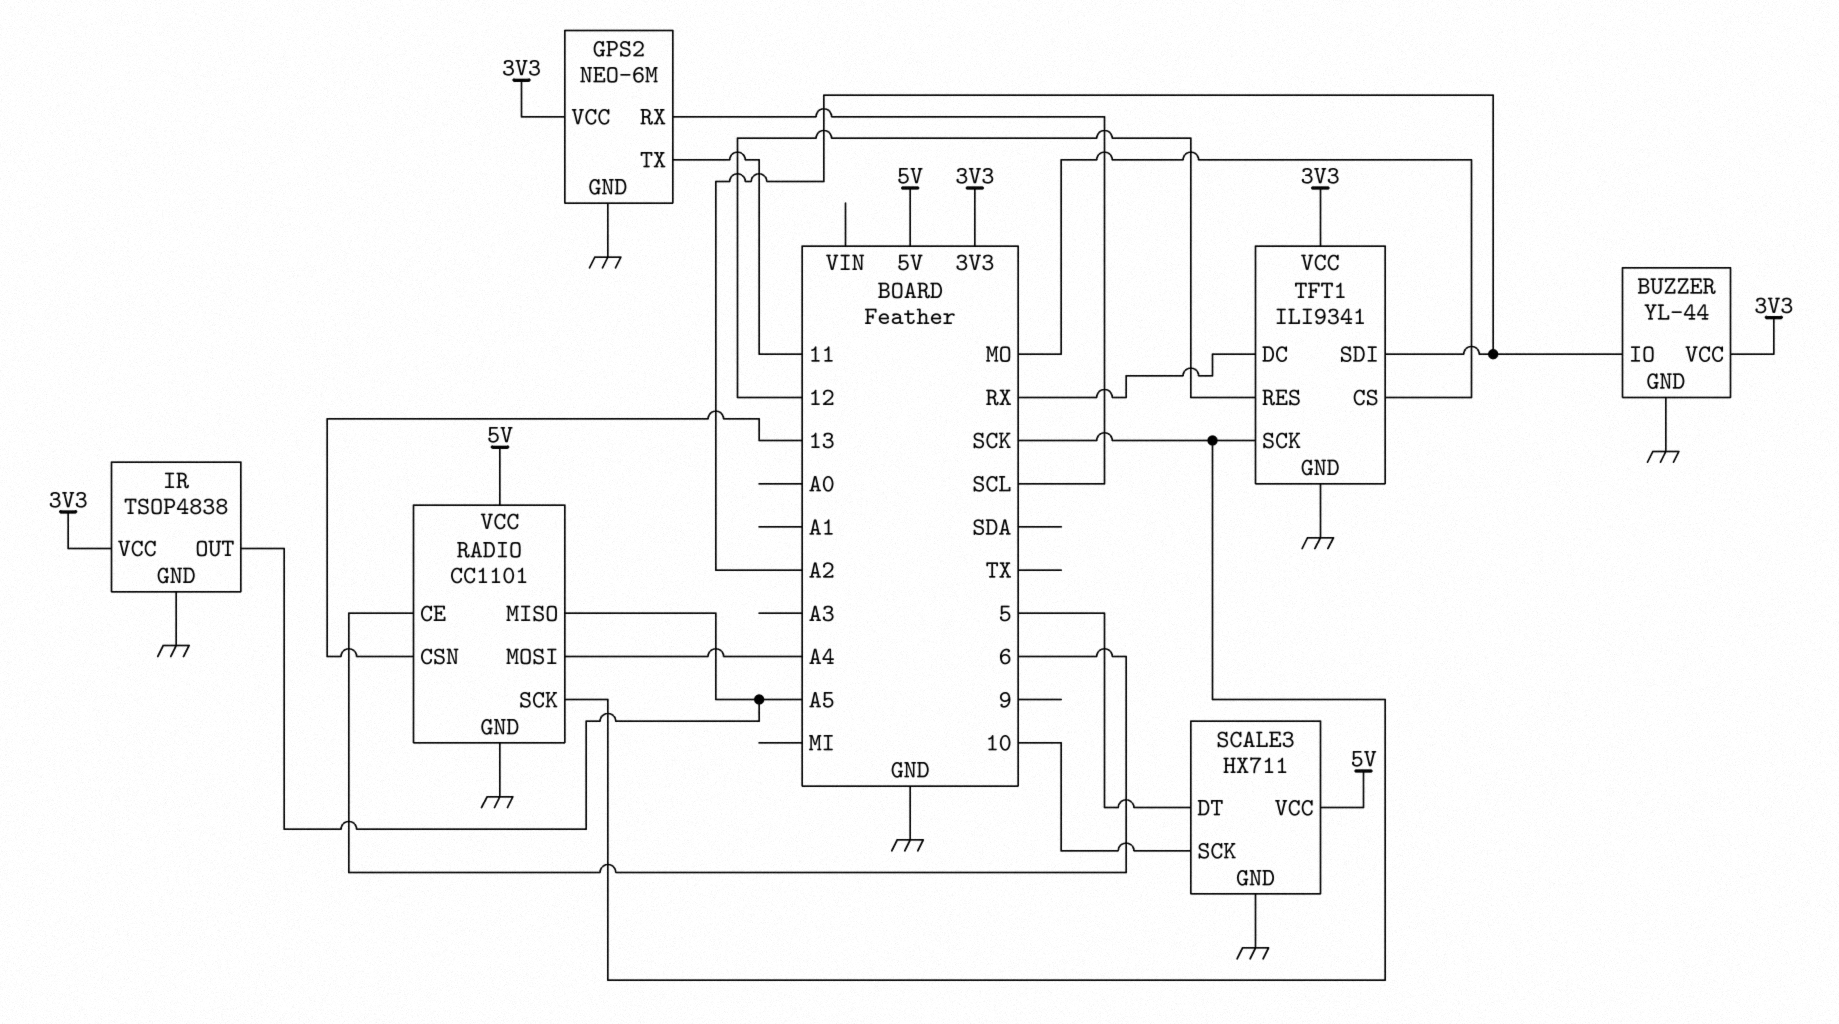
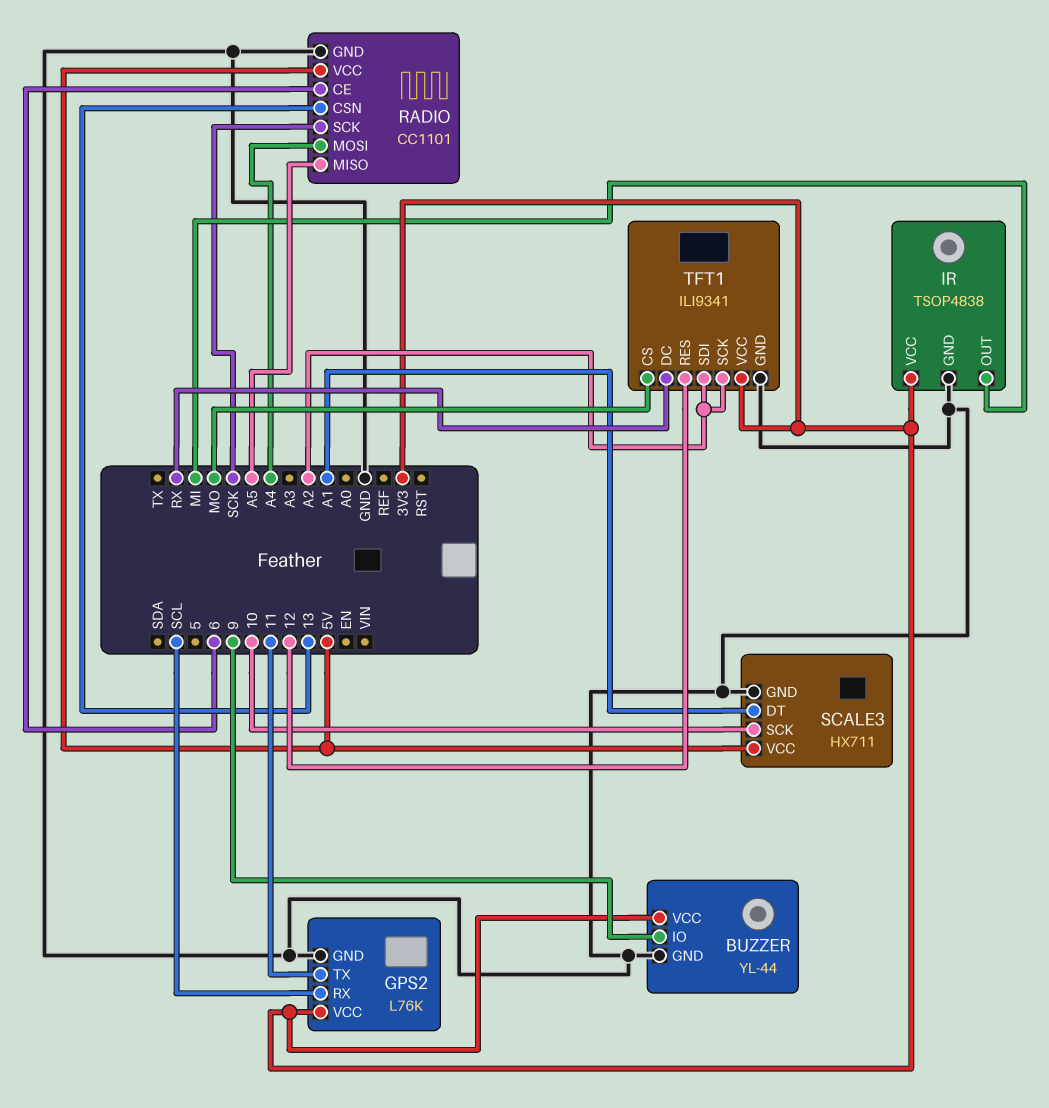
BUZZER pin IO: A2 -> 9
GPS2: NEO-6M -> L76K
IR pin OUT: A5 -> MI
SCALE3 pin DT: 5 -> A1
TFT1 pin SCK: SCK -> A2

